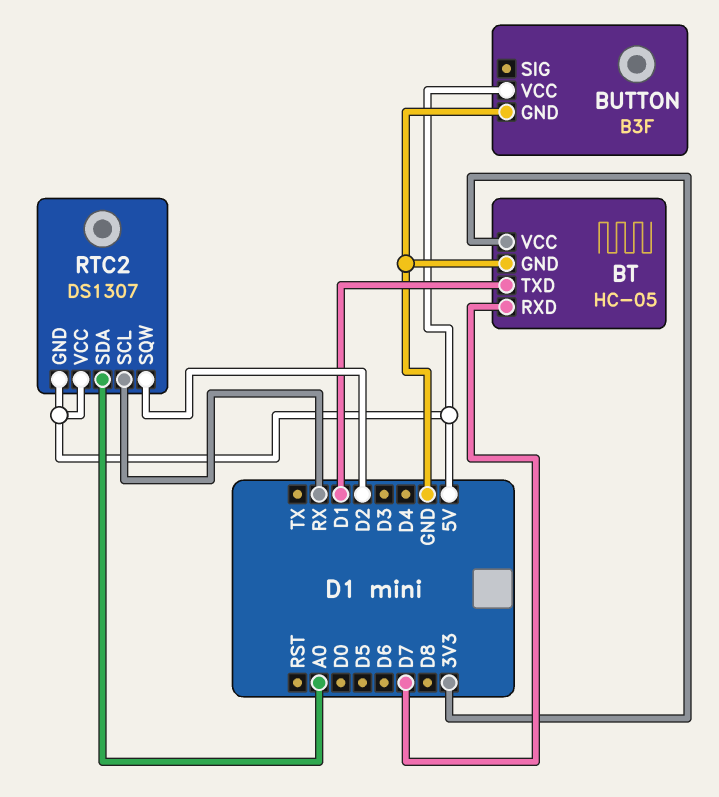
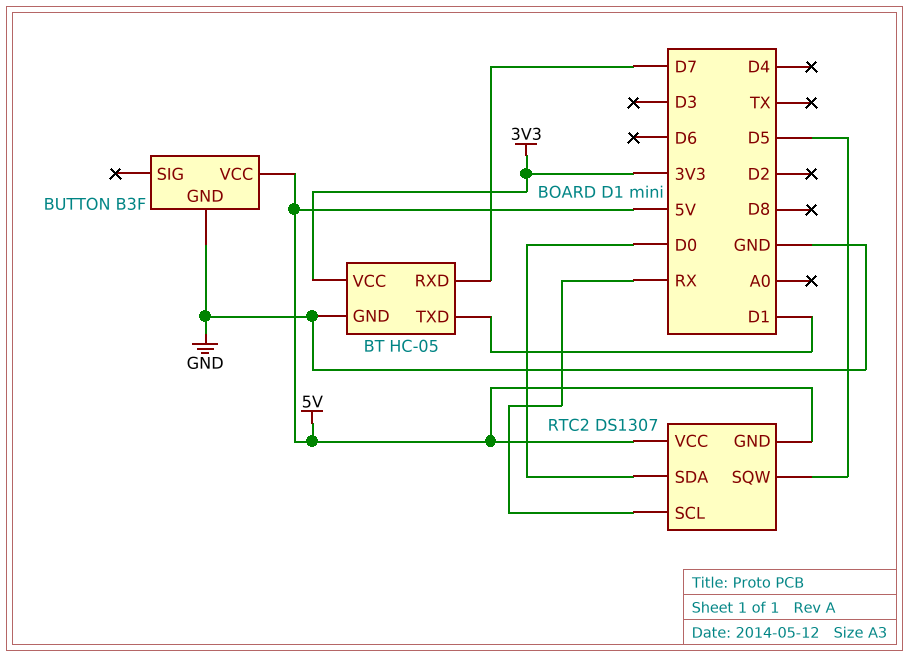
RTC2 pin SDA: A0 -> D0
RTC2 pin SQW: D2 -> D5

